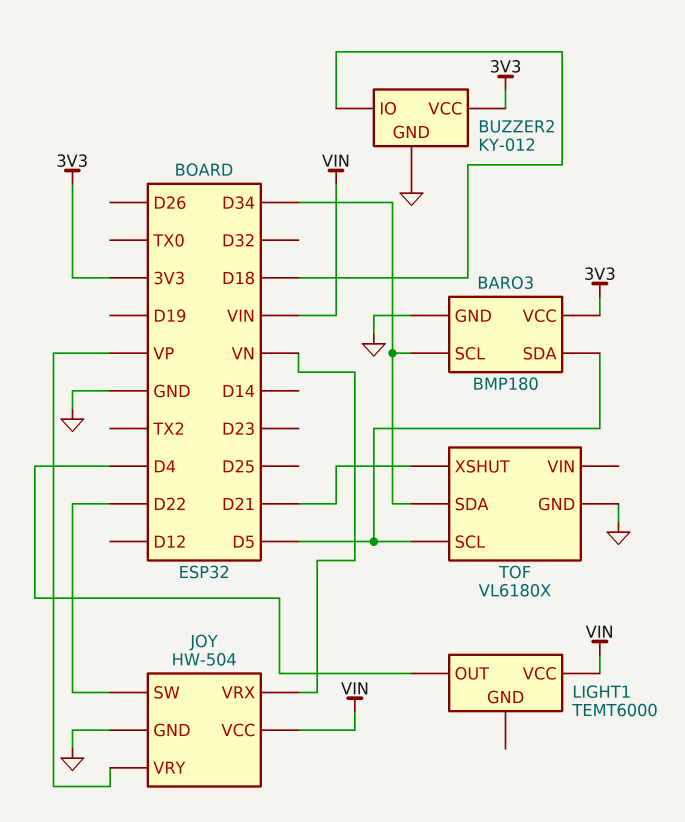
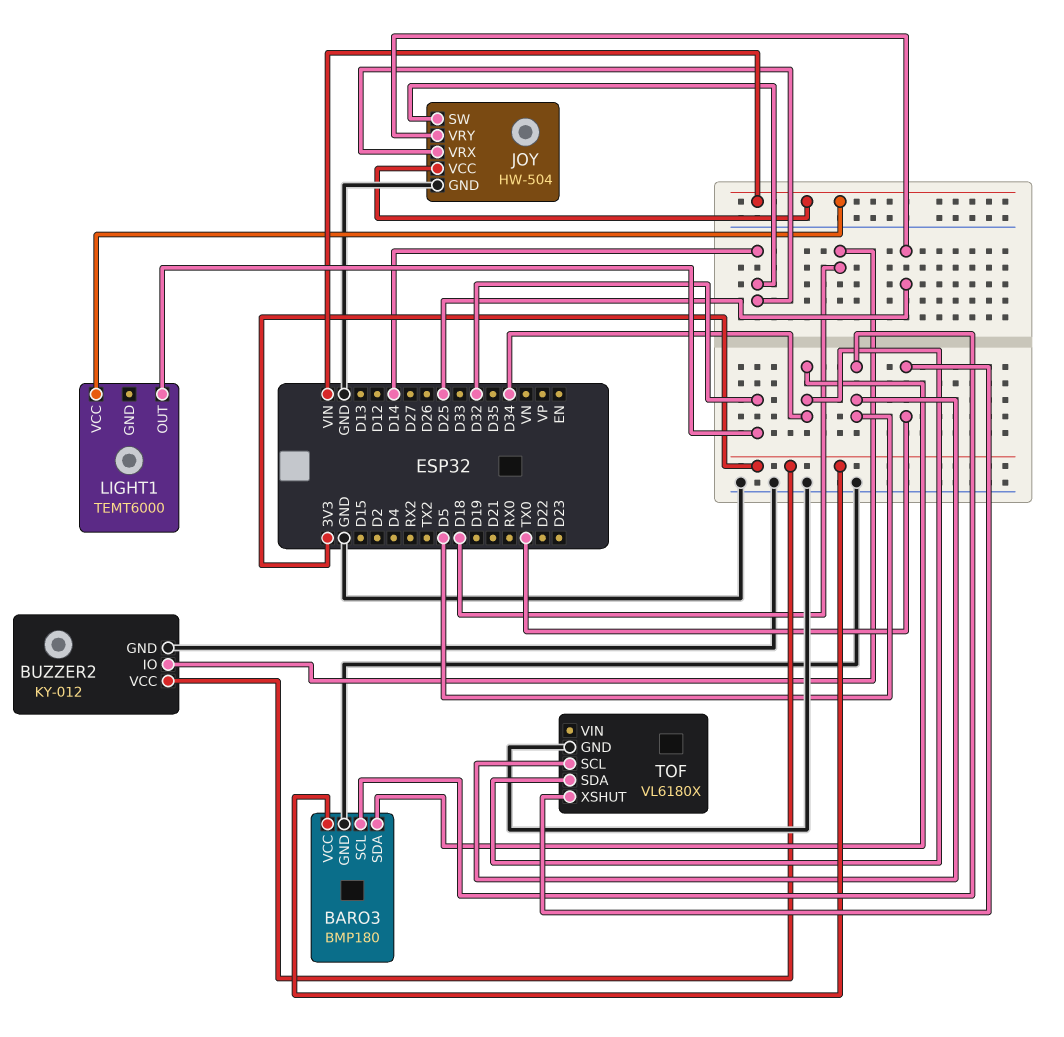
BARO3 pin SCL: D34 -> D5
BARO3 pin SDA: D5 -> D34
JOY pin SW: D22 -> D14
JOY pin VRX: VN -> D14
JOY pin VRY: VP -> D25
LIGHT1 pin OUT: D4 -> D32
TOF pin XSHUT: D21 -> TX0

